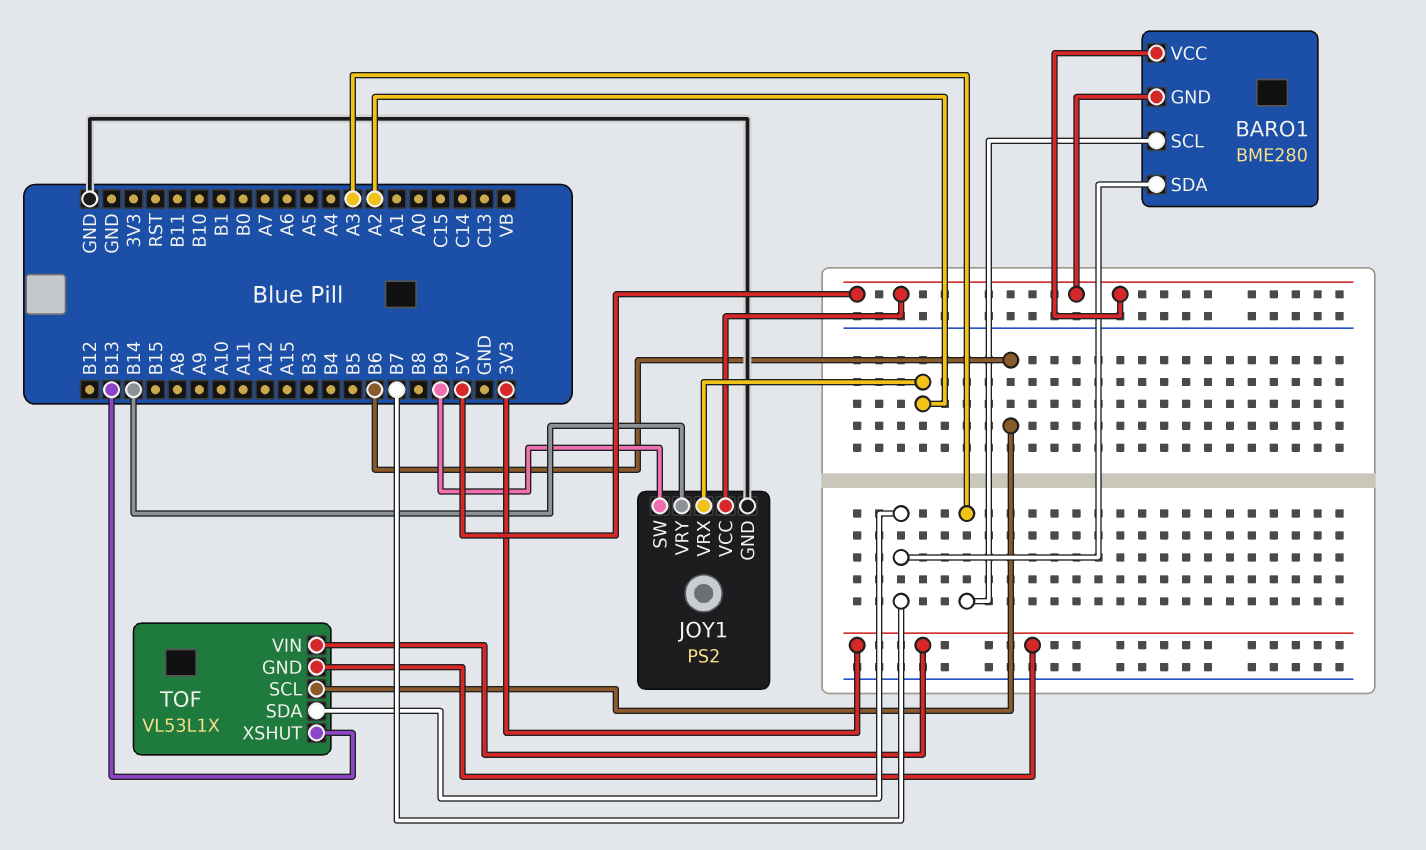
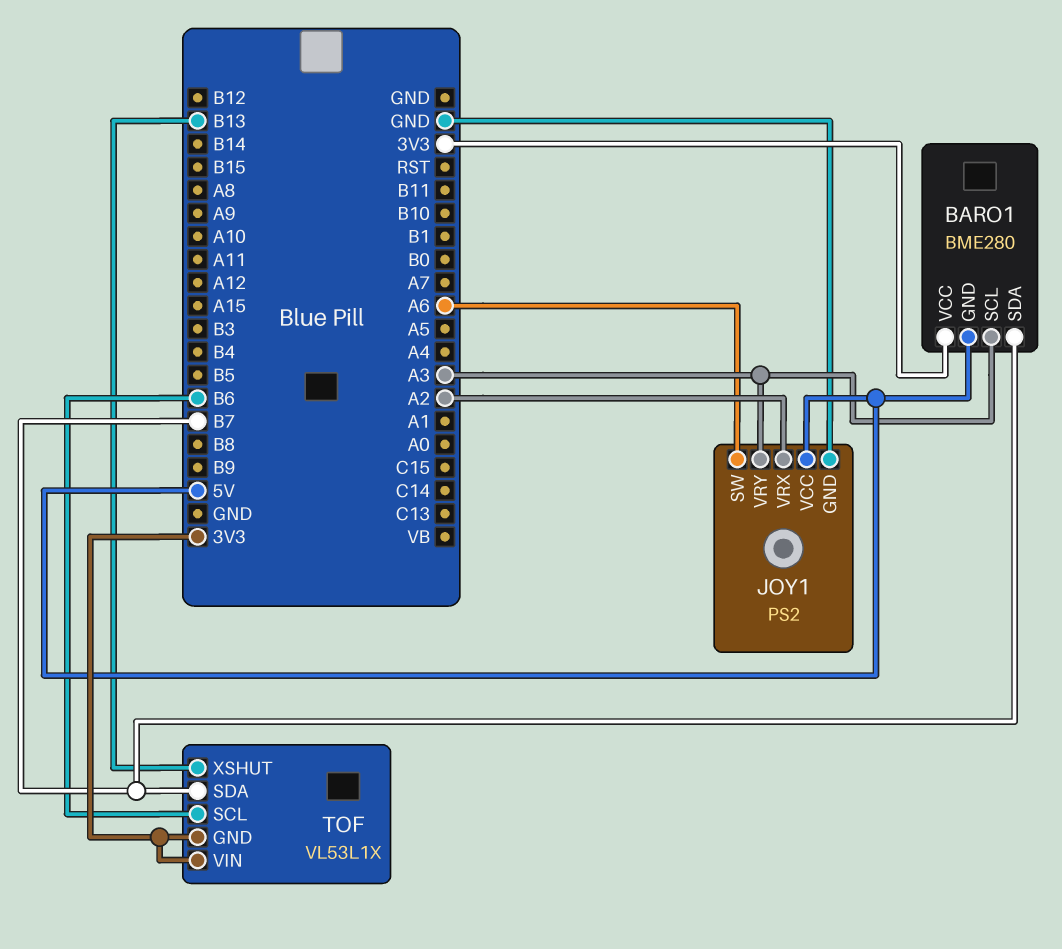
BARO1 pin VCC: 5V -> 3V3
JOY1 pin SW: B9 -> A6
JOY1 pin VRY: B14 -> A3

